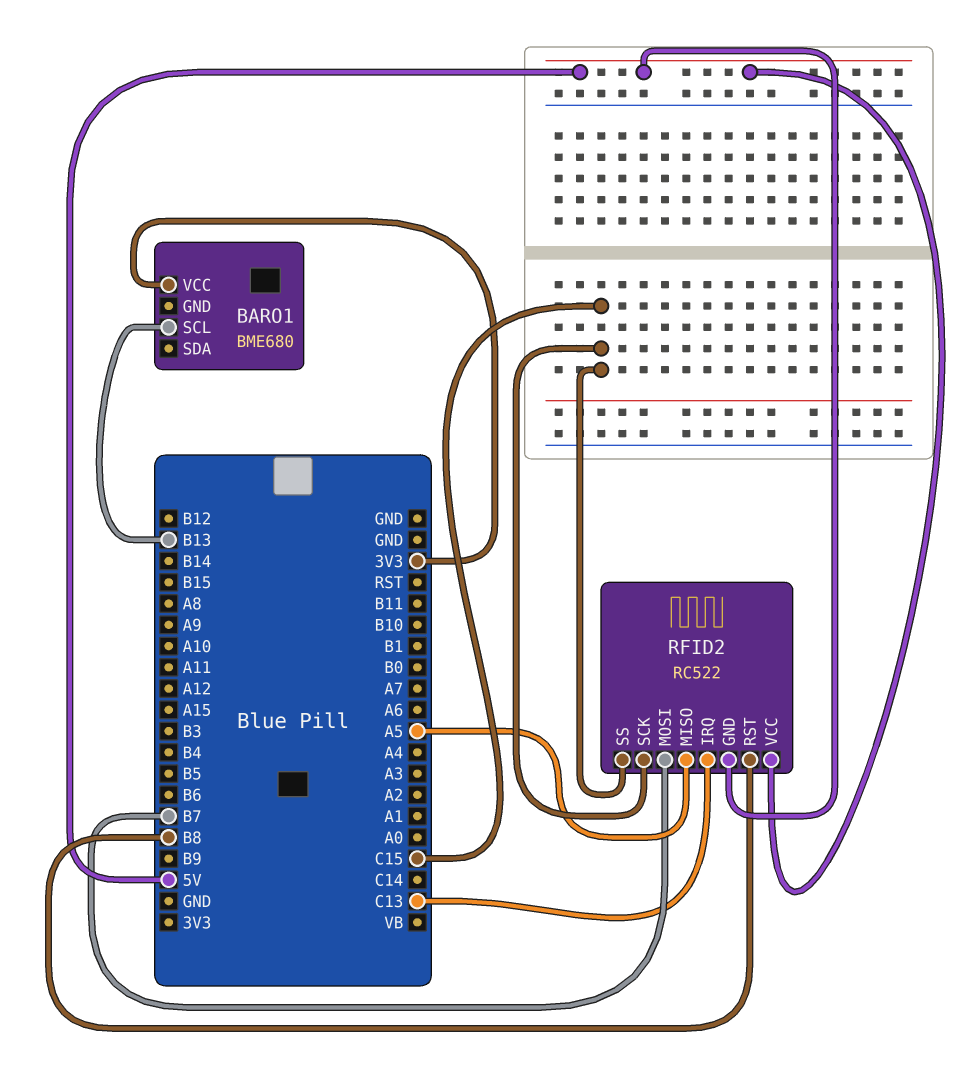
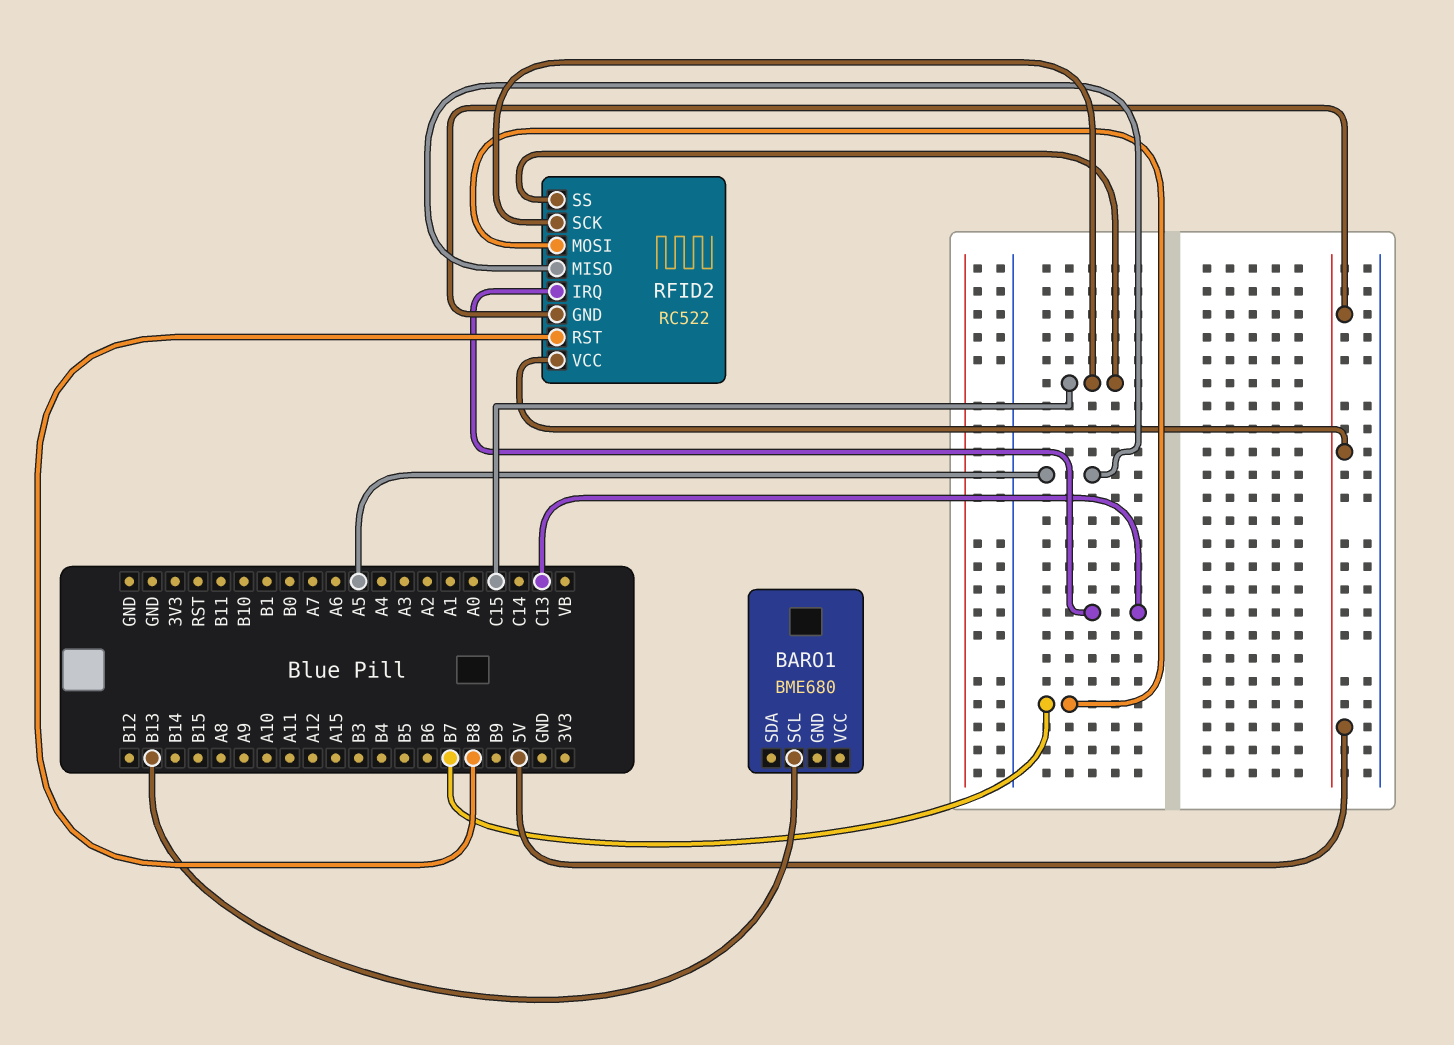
BARO1 pin VCC: 3V3 -> none

